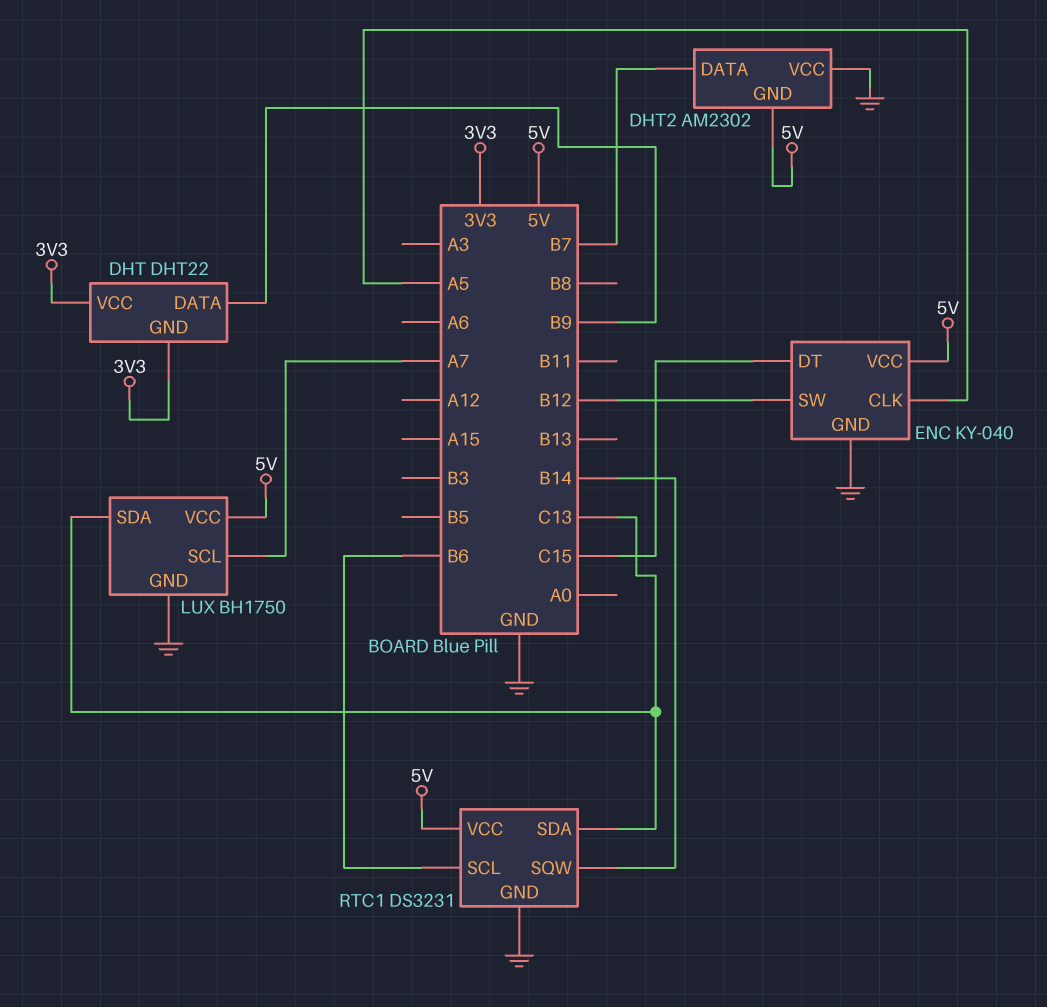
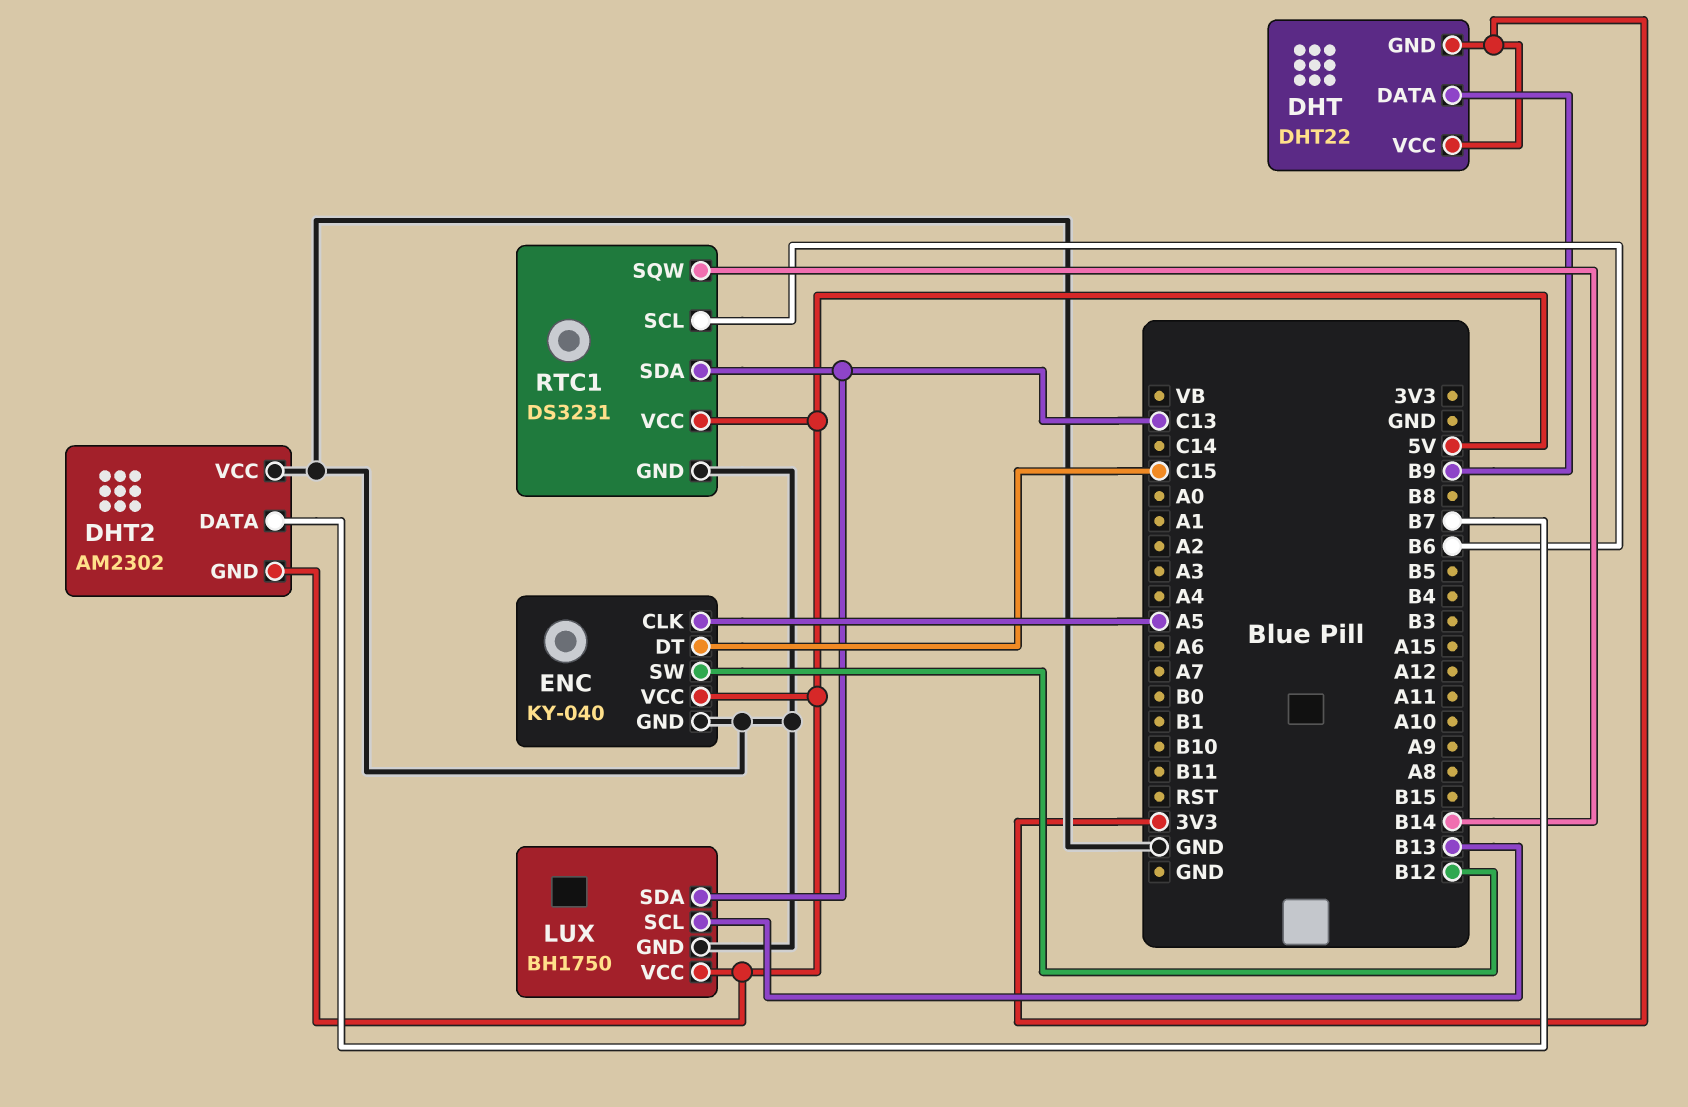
LUX pin SCL: A7 -> B13

